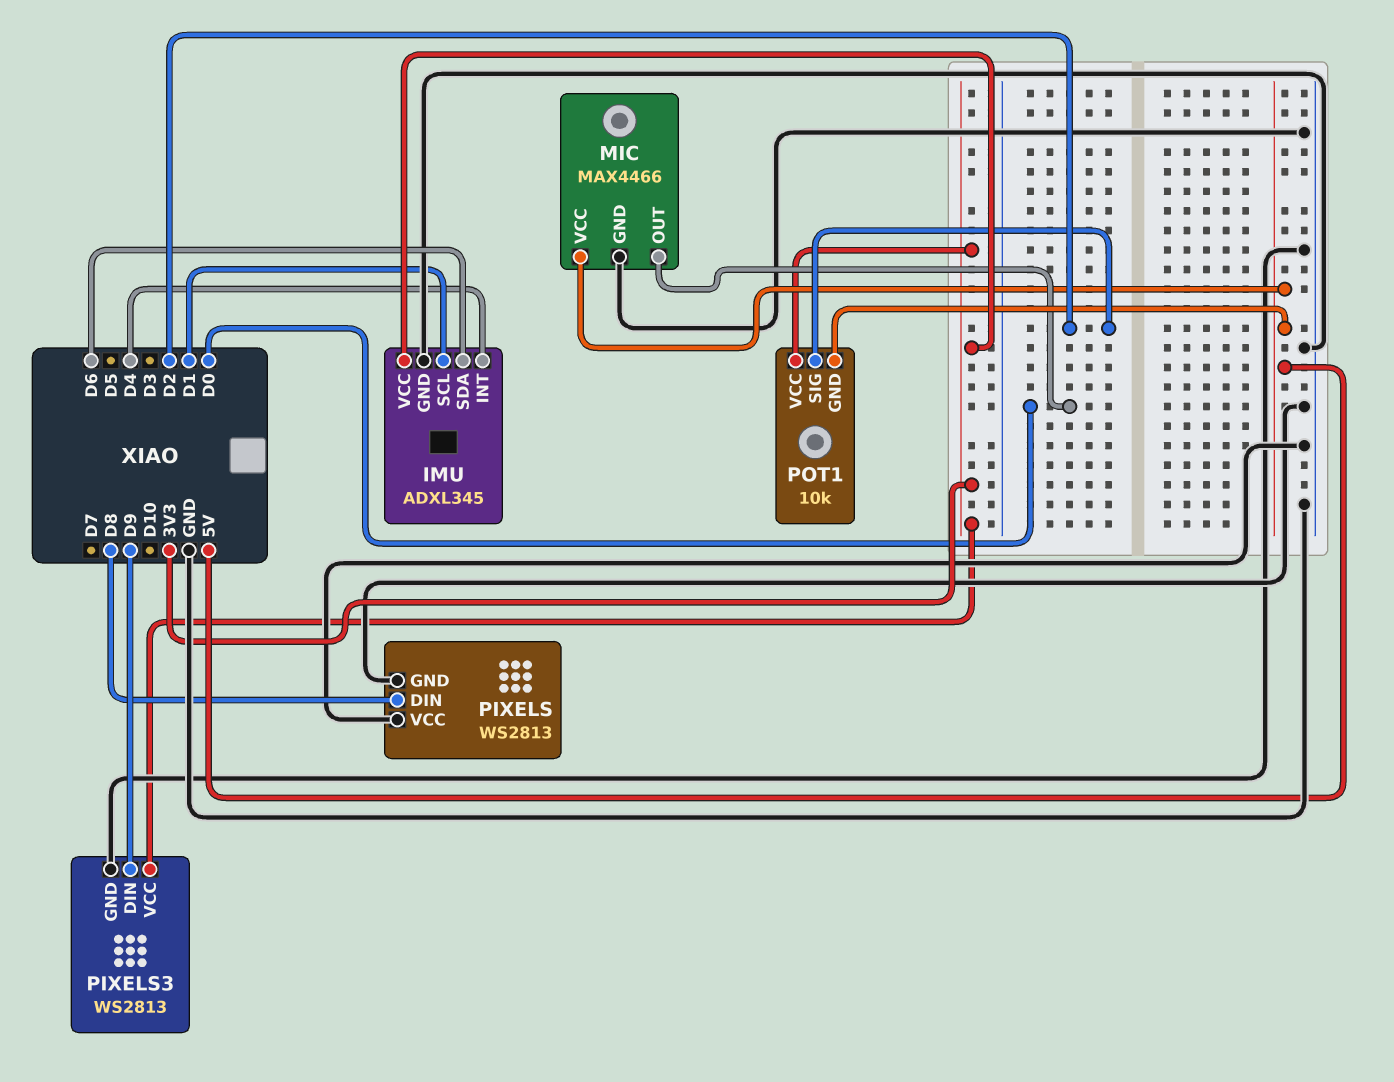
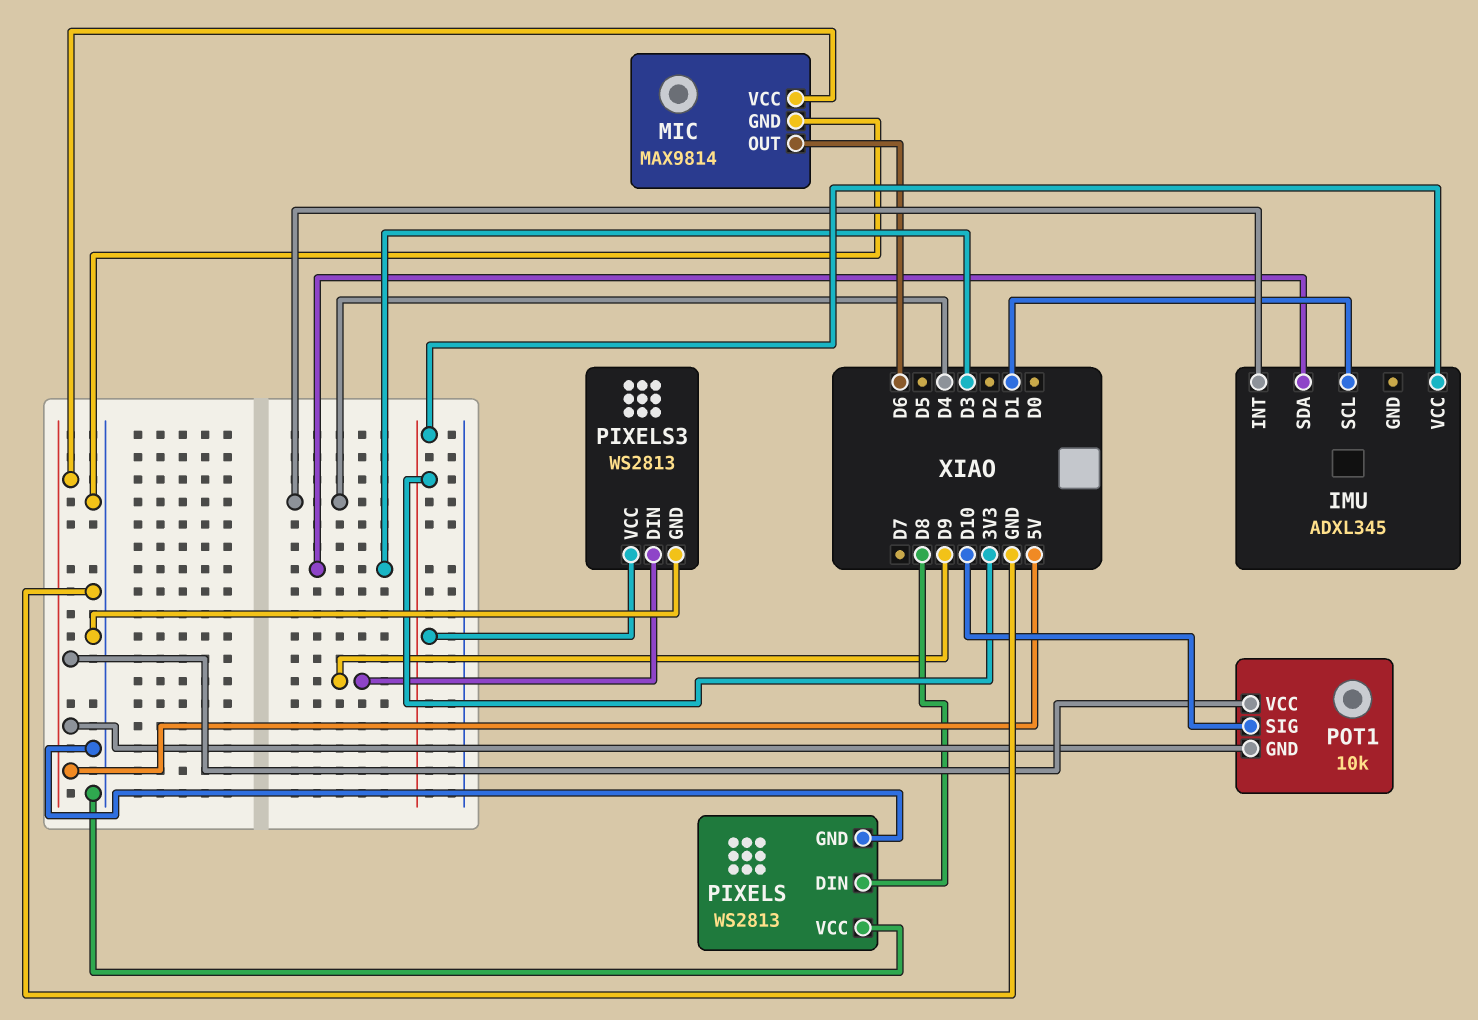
IMU pin GND: GND -> none
IMU pin SDA: D6 -> D3
MIC: MAX4466 -> MAX9814
MIC pin OUT: D0 -> D6
POT1 pin SIG: D2 -> D10
POT1 pin VCC: 3V3 -> 5V

